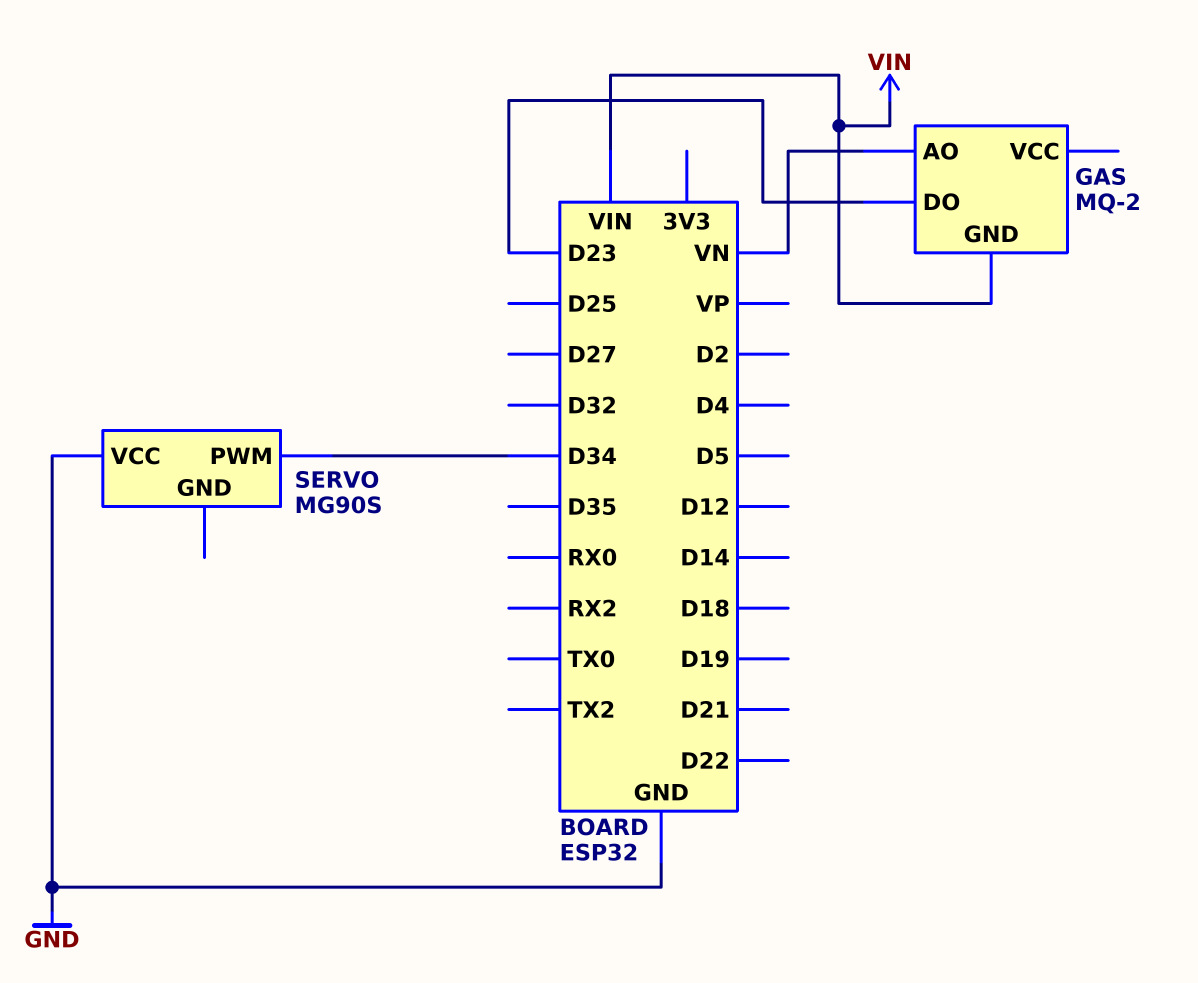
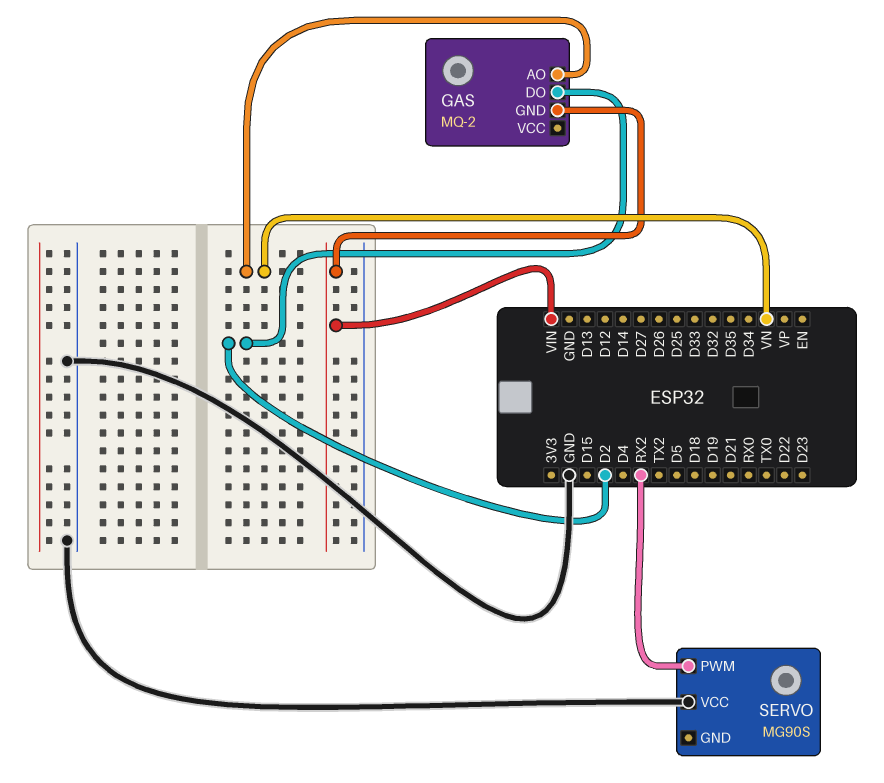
GAS pin DO: D23 -> D2
SERVO pin PWM: D34 -> RX2

